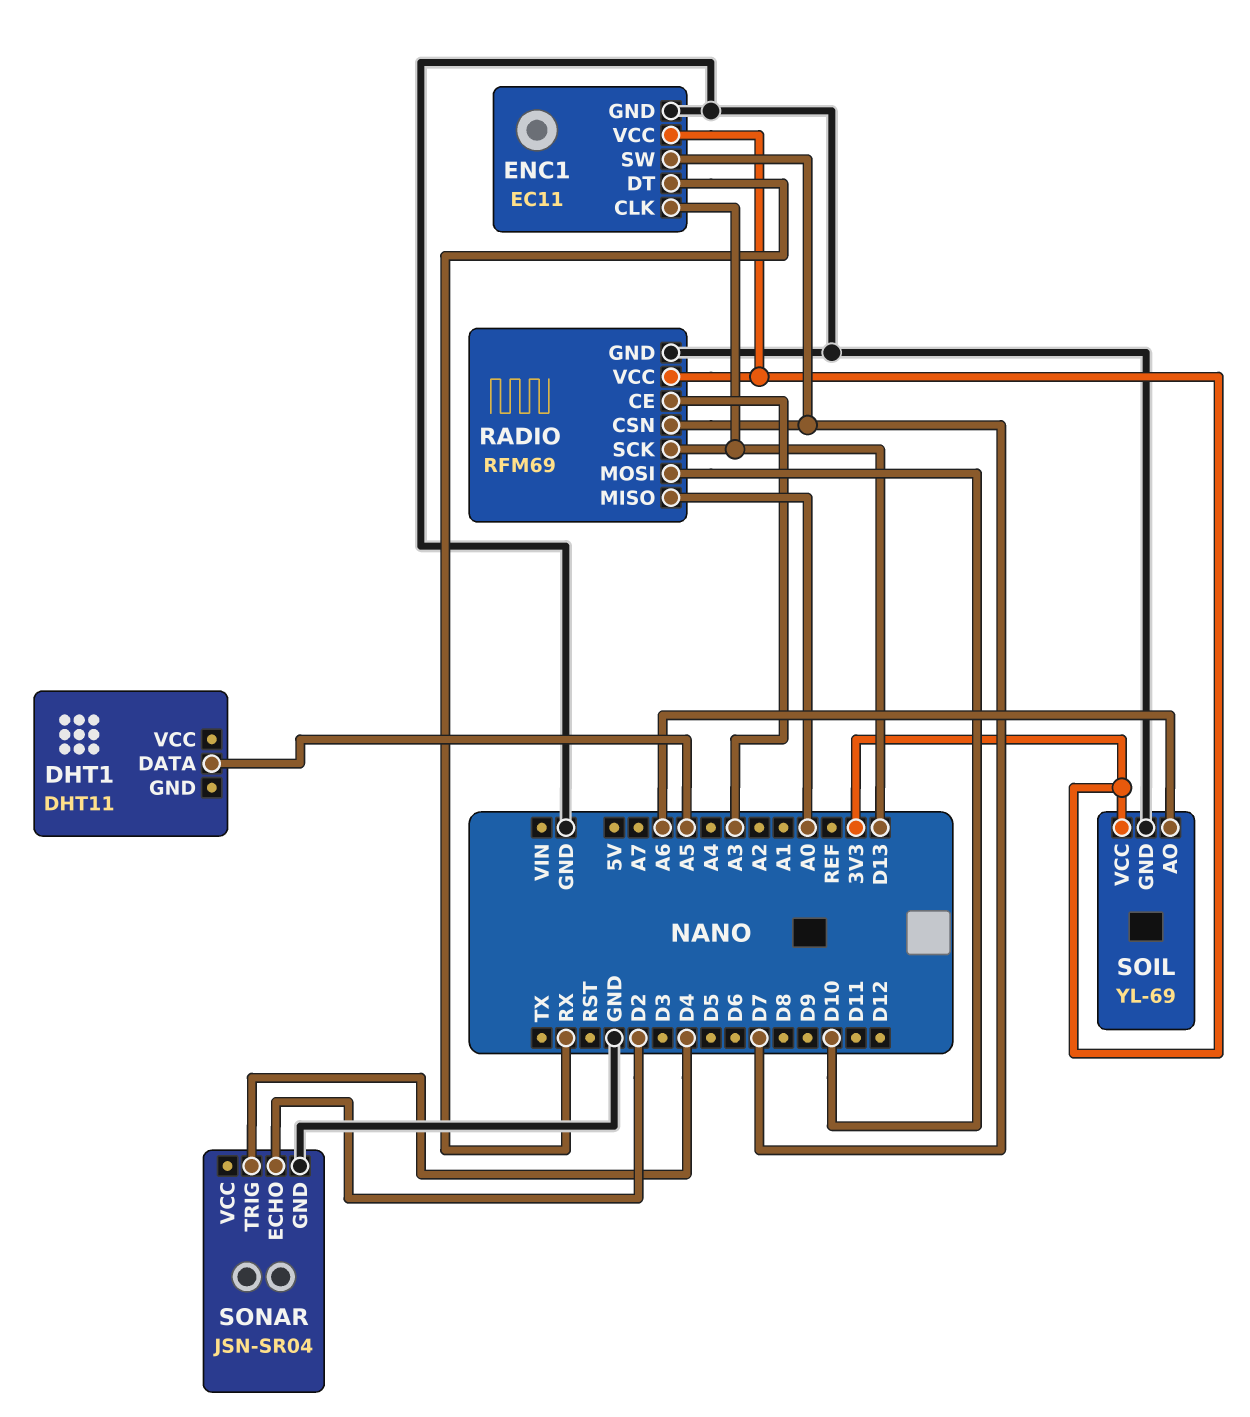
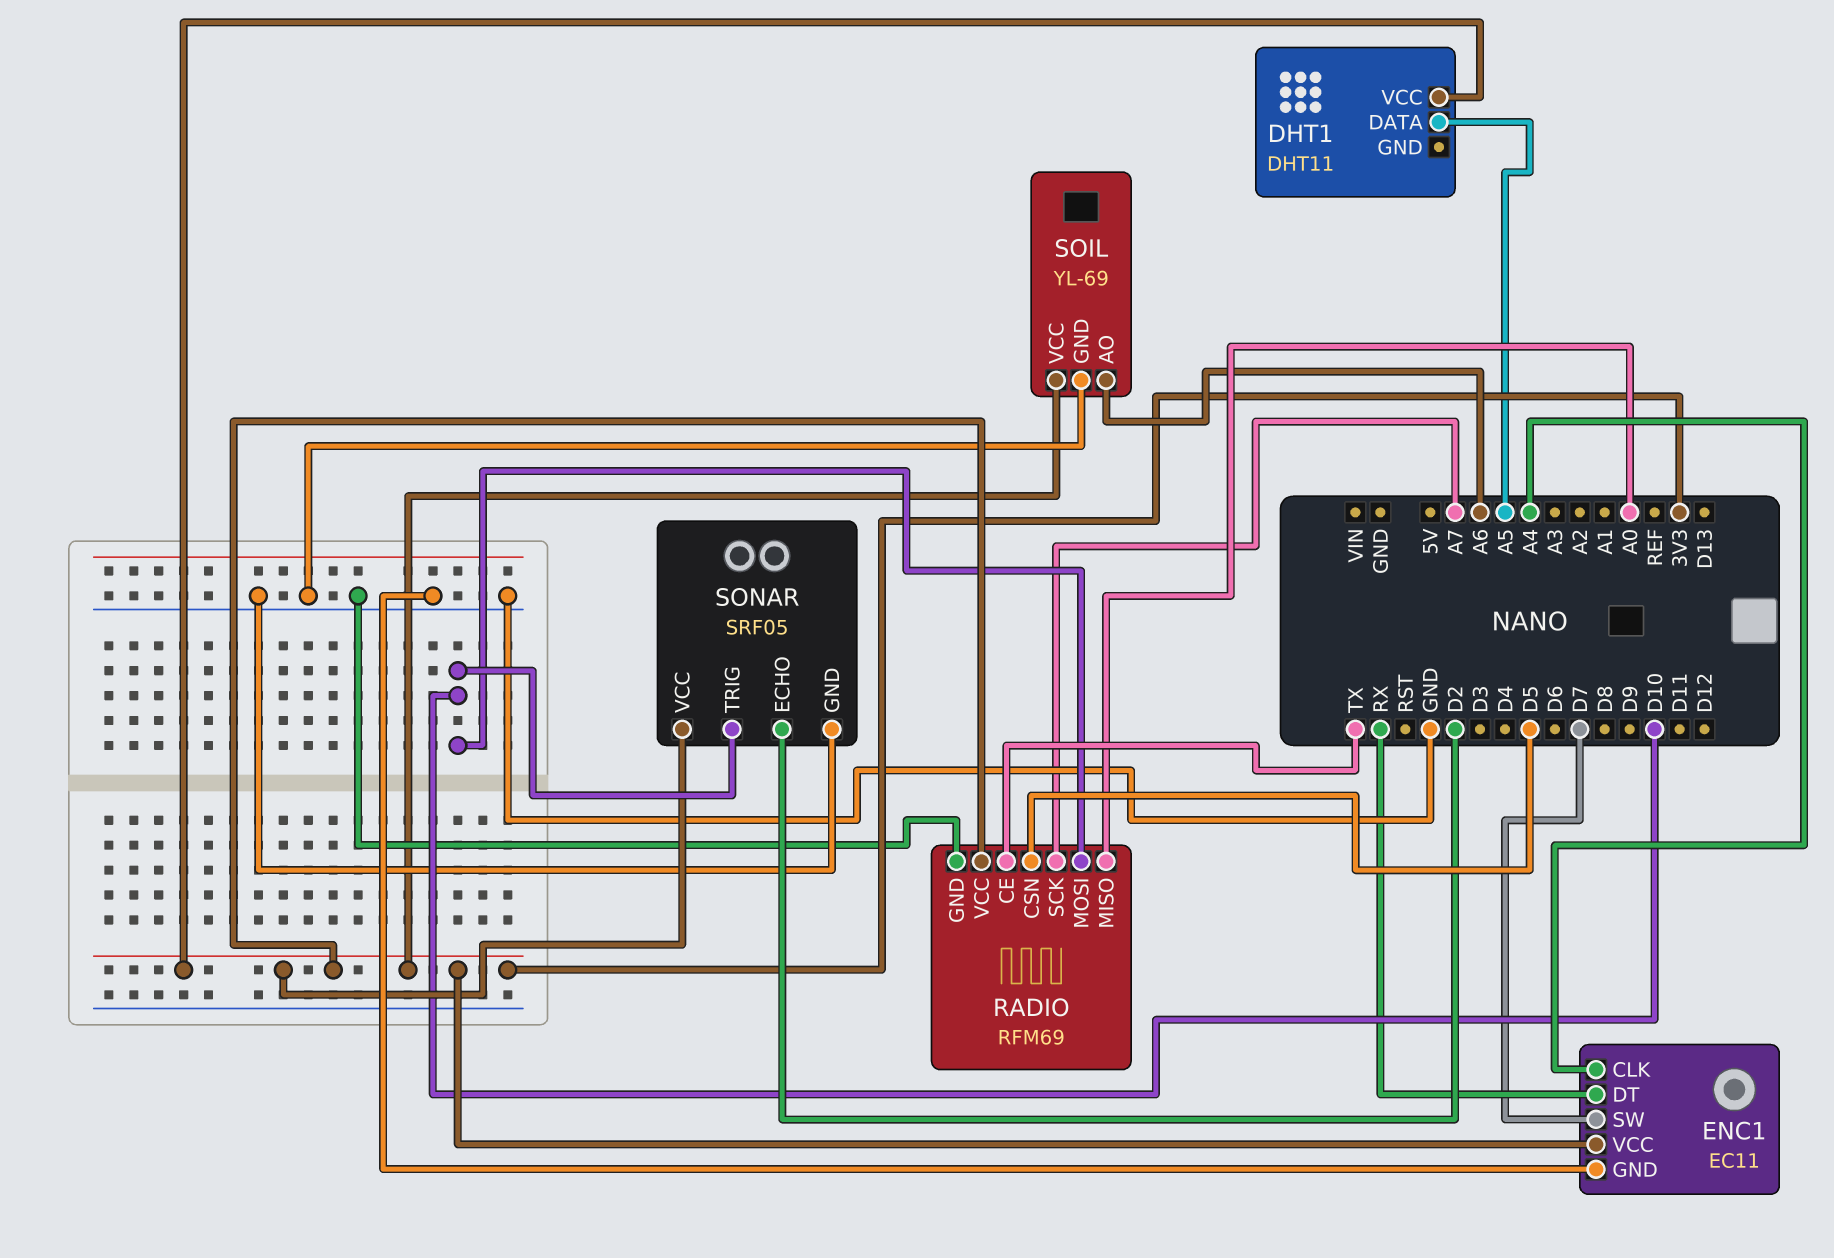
DHT1 pin VCC: none -> 3V3
ENC1 pin CLK: D13 -> A4
RADIO pin CE: A3 -> TX
RADIO pin CSN: D7 -> D5
RADIO pin SCK: D13 -> A7
SONAR: JSN-SR04 -> SRF05
SONAR pin TRIG: D4 -> D10
SONAR pin VCC: none -> 3V3

